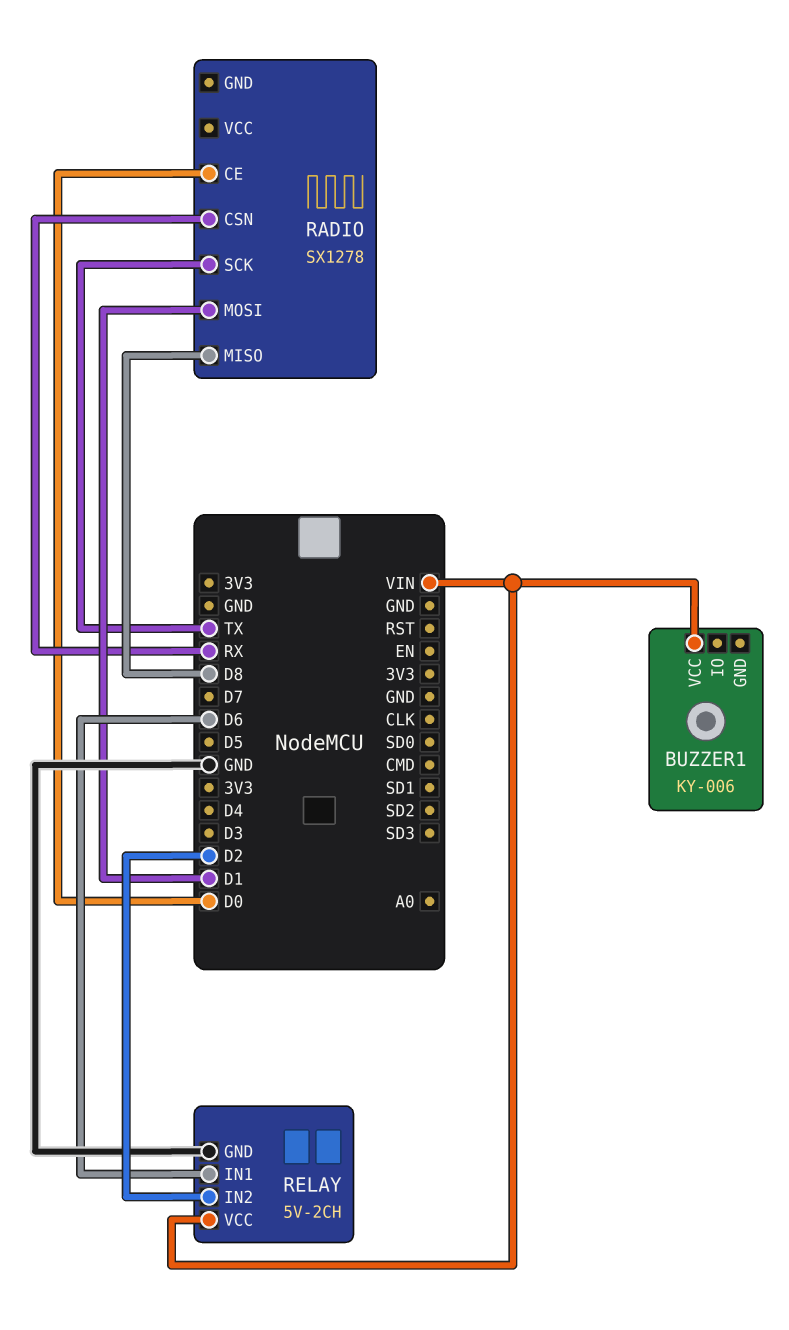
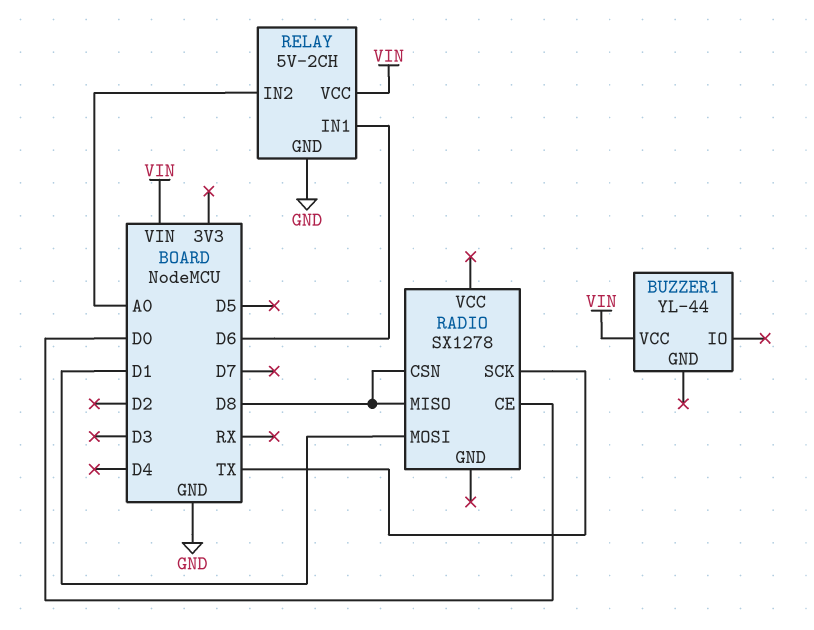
BUZZER1: KY-006 -> YL-44
RADIO pin CSN: RX -> D8
RELAY pin IN2: D2 -> A0

